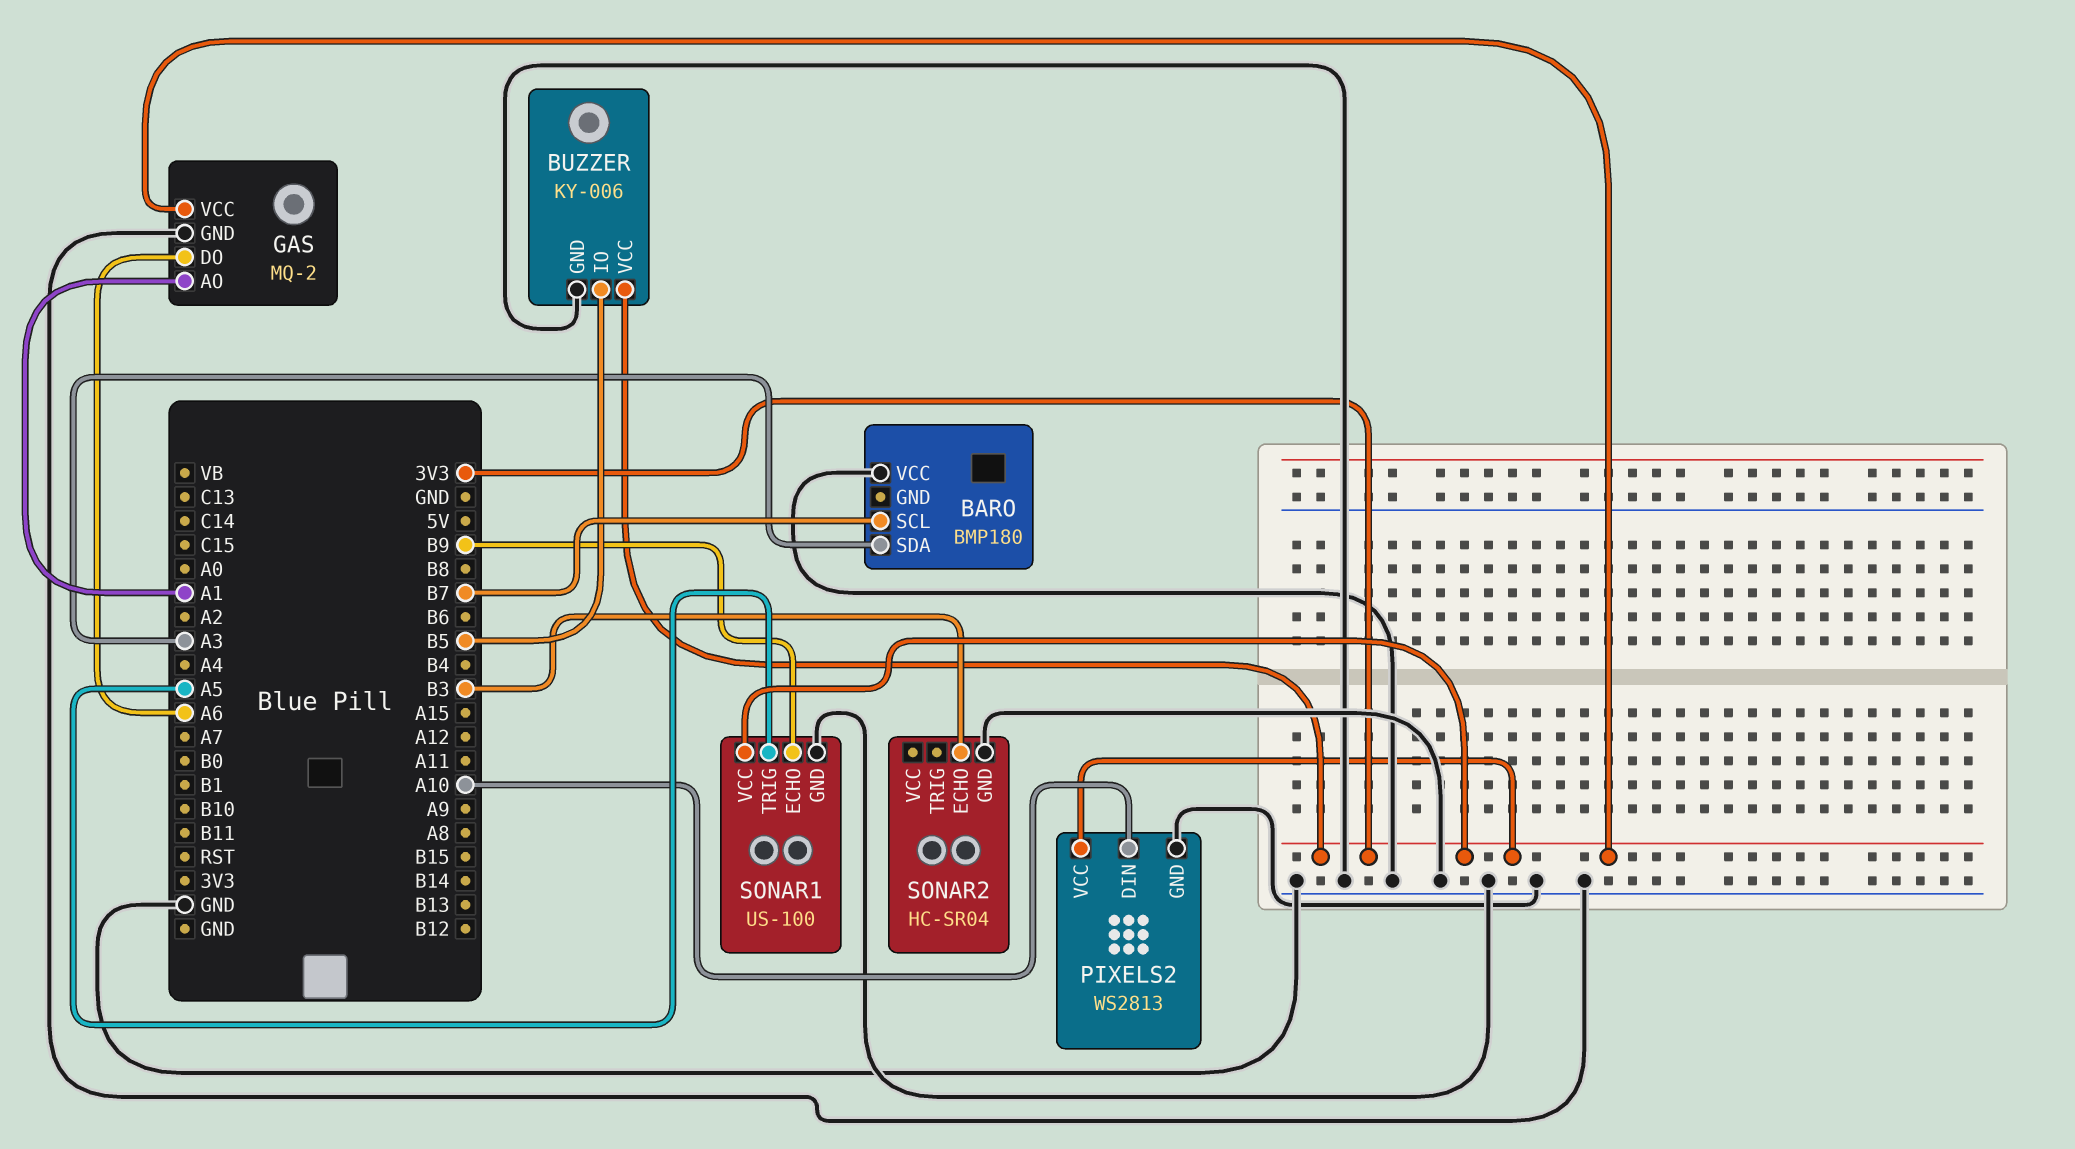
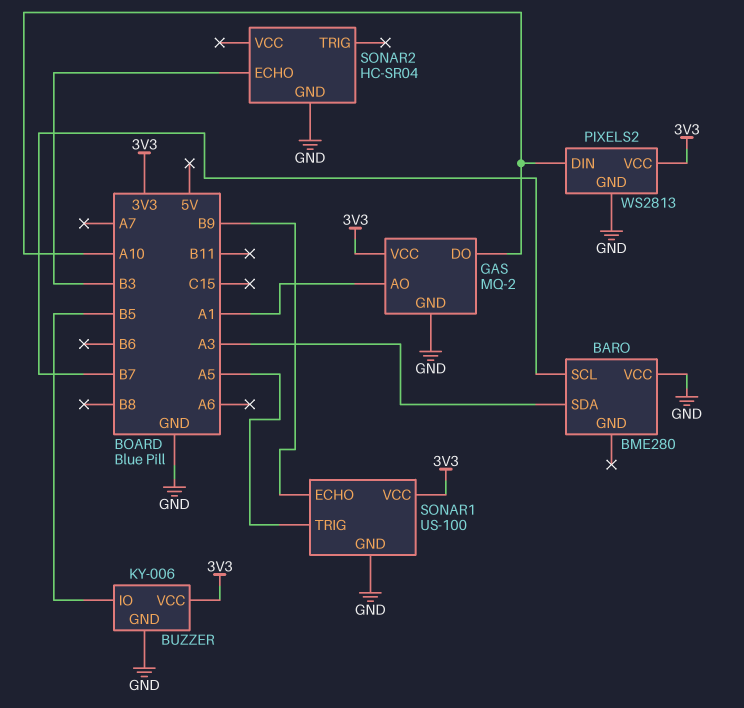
BARO: BMP180 -> BME280
GAS pin DO: A6 -> A10

